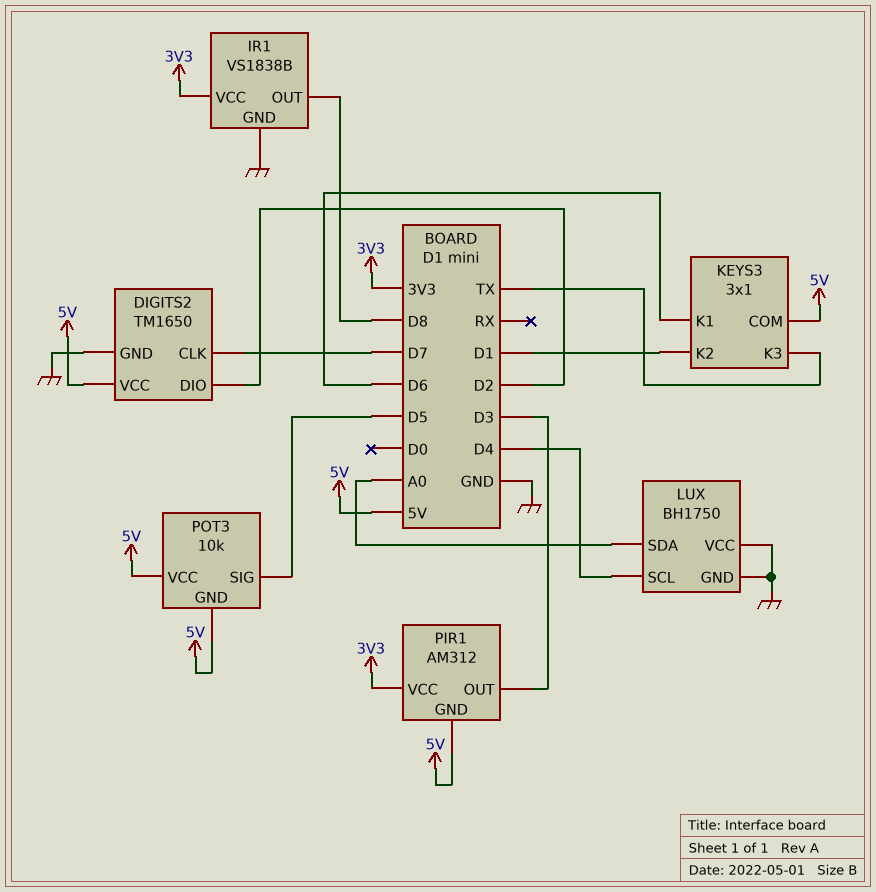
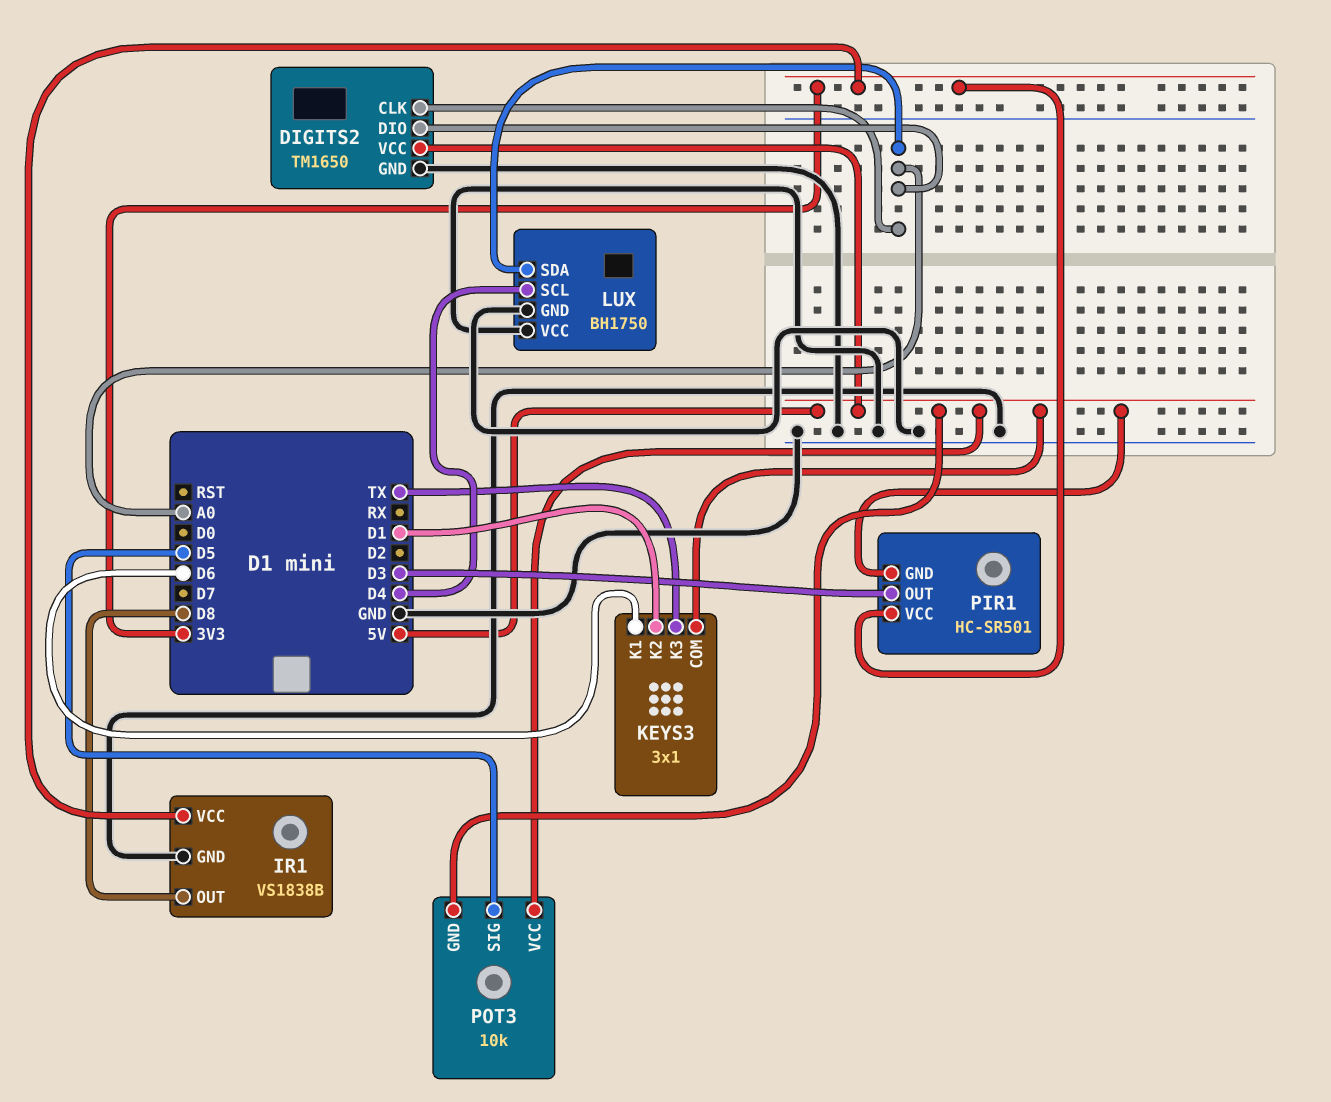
DIGITS2 pin CLK: D7 -> A0
DIGITS2 pin DIO: D2 -> A0
PIR1: AM312 -> HC-SR501

